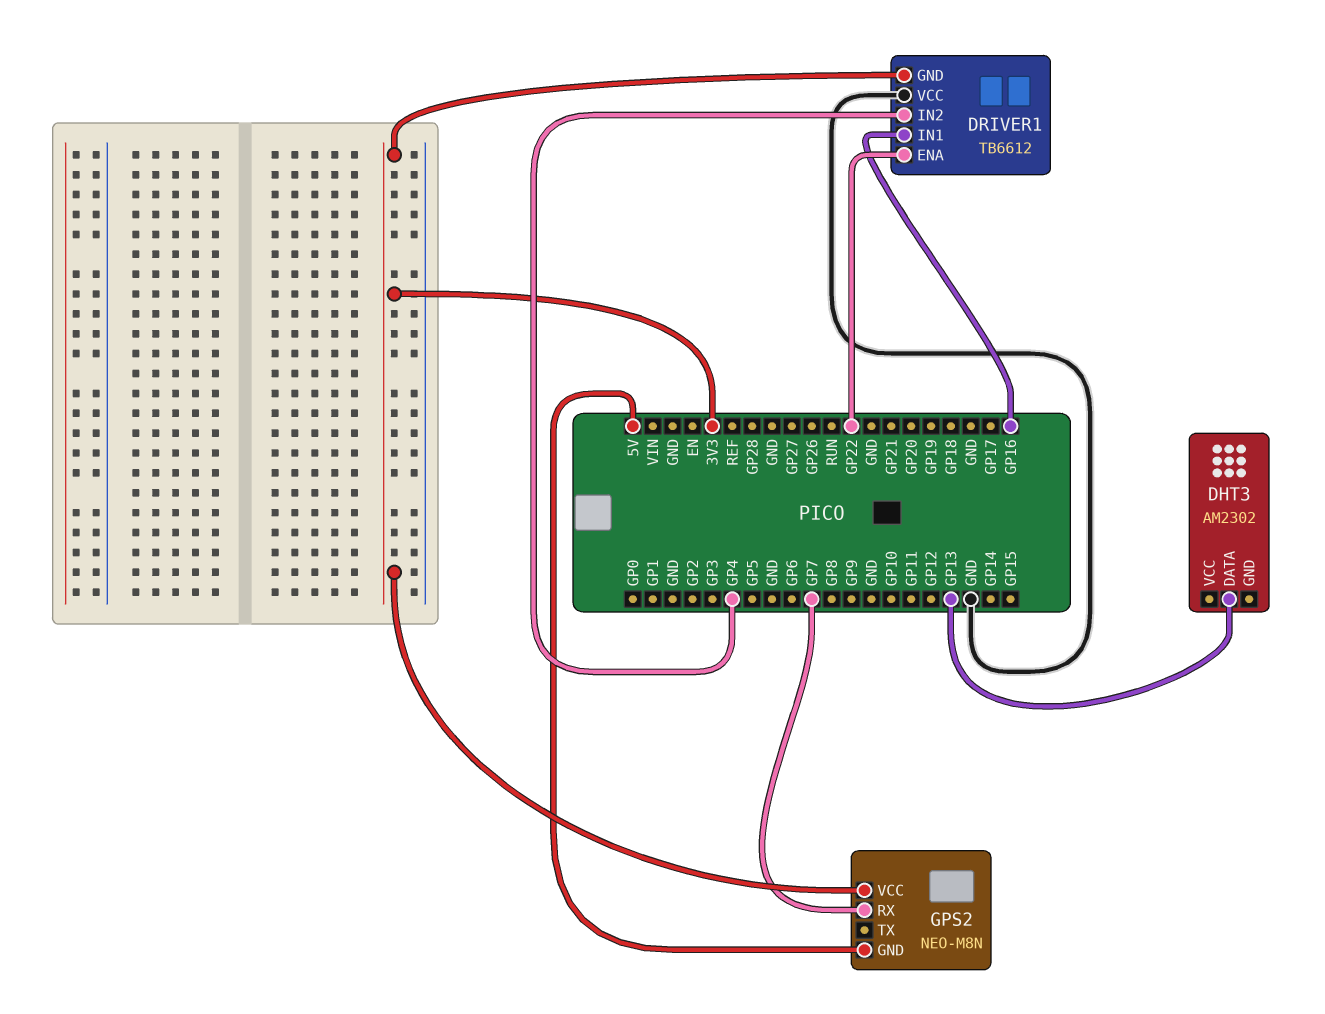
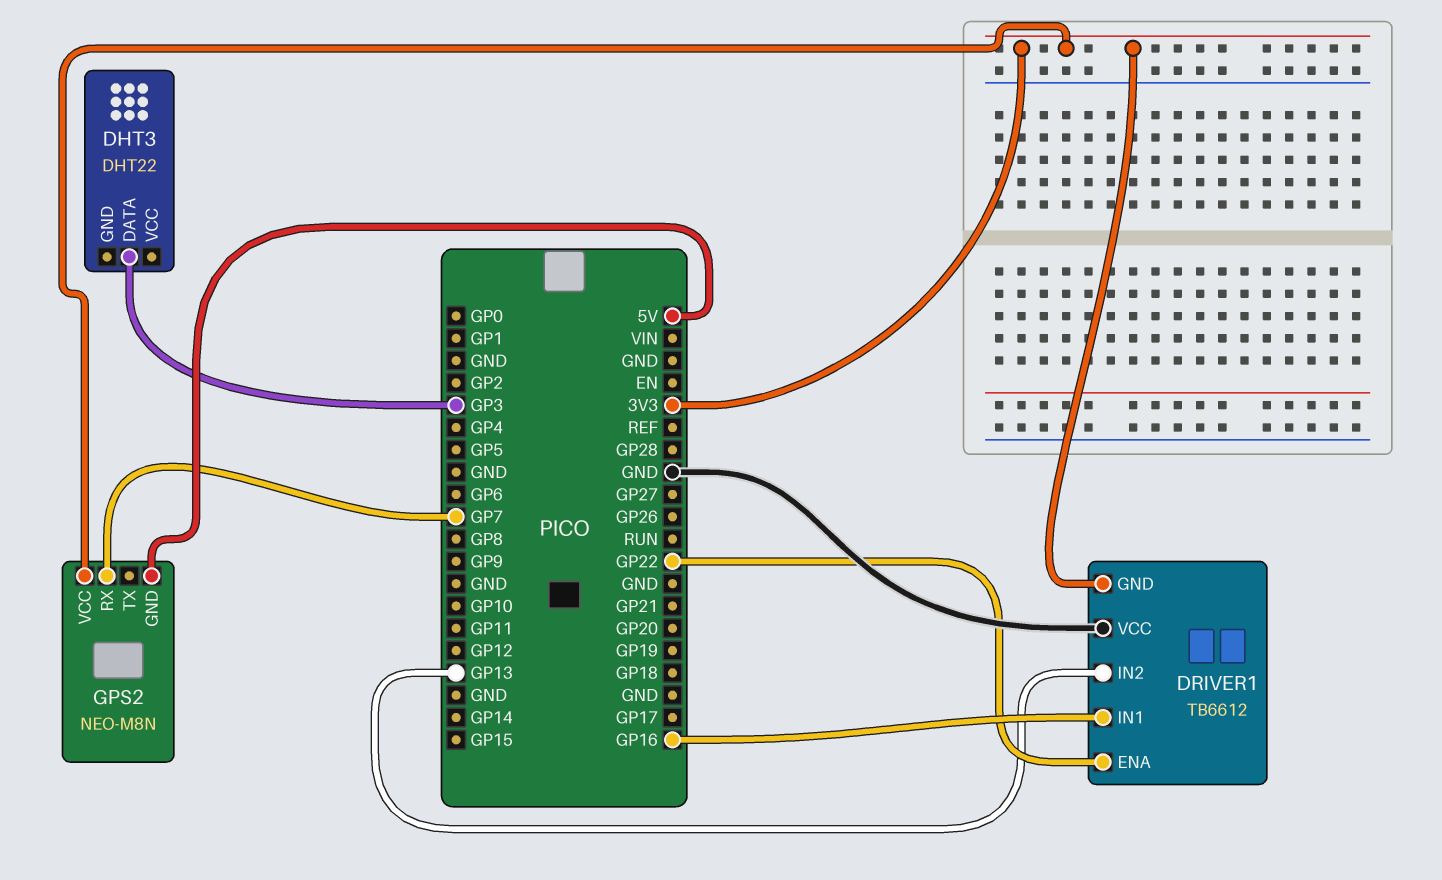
DHT3: AM2302 -> DHT22
DHT3 pin DATA: GP13 -> GP3
DRIVER1 pin IN2: GP4 -> GP13

